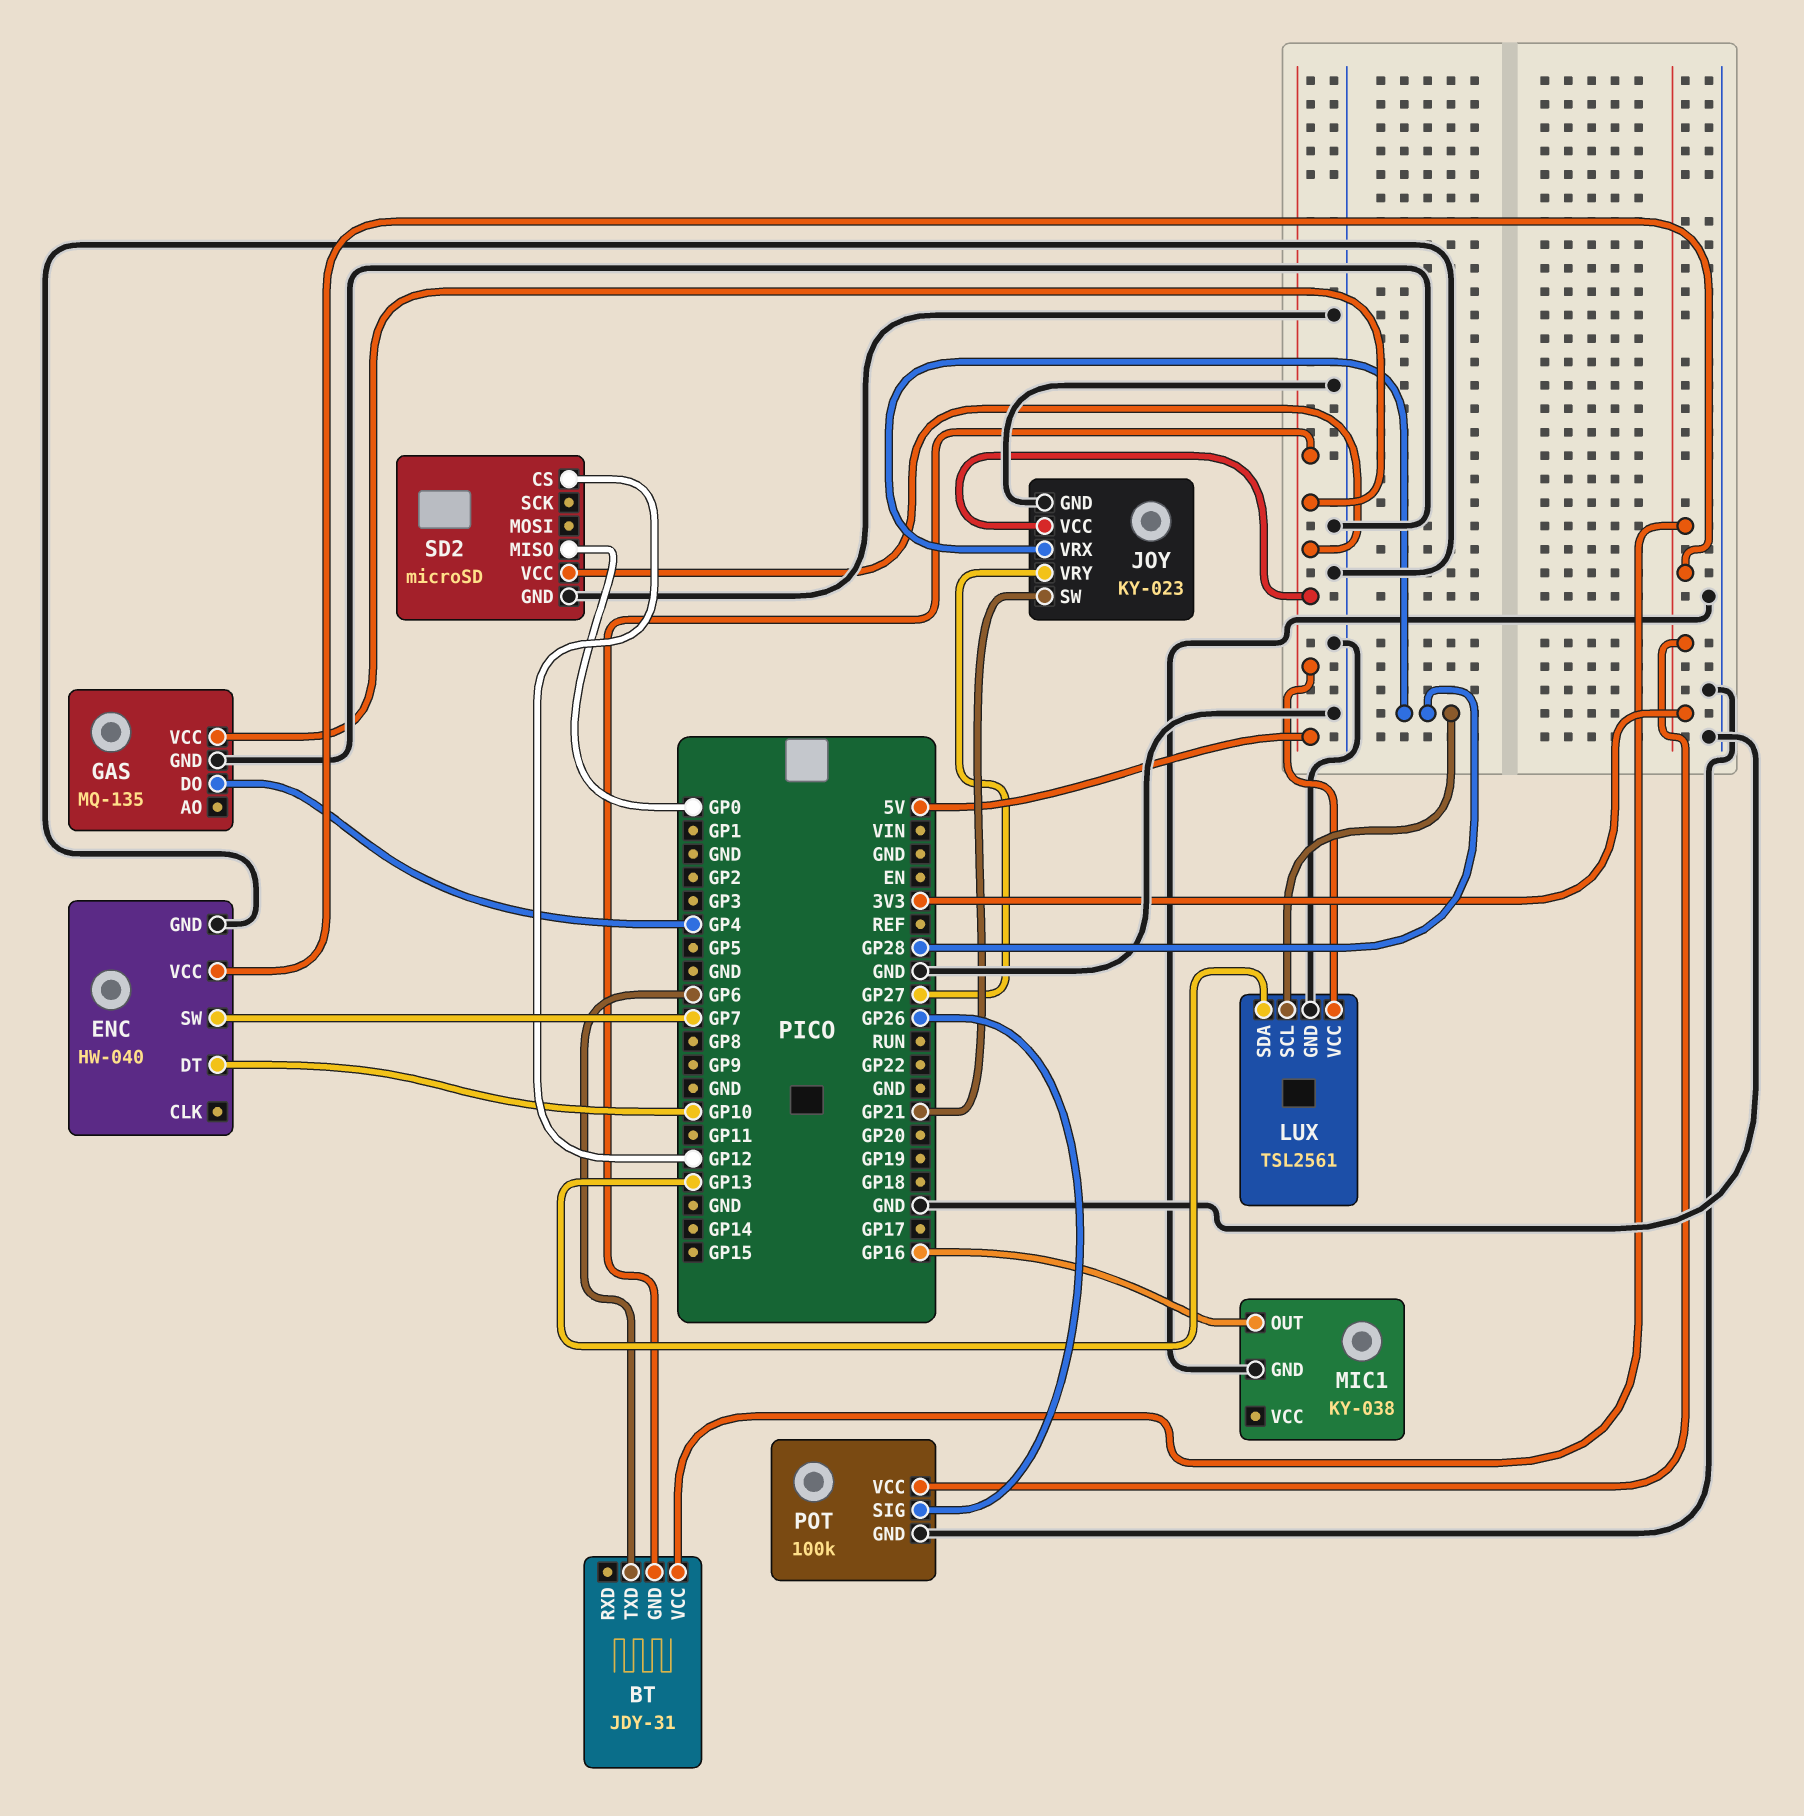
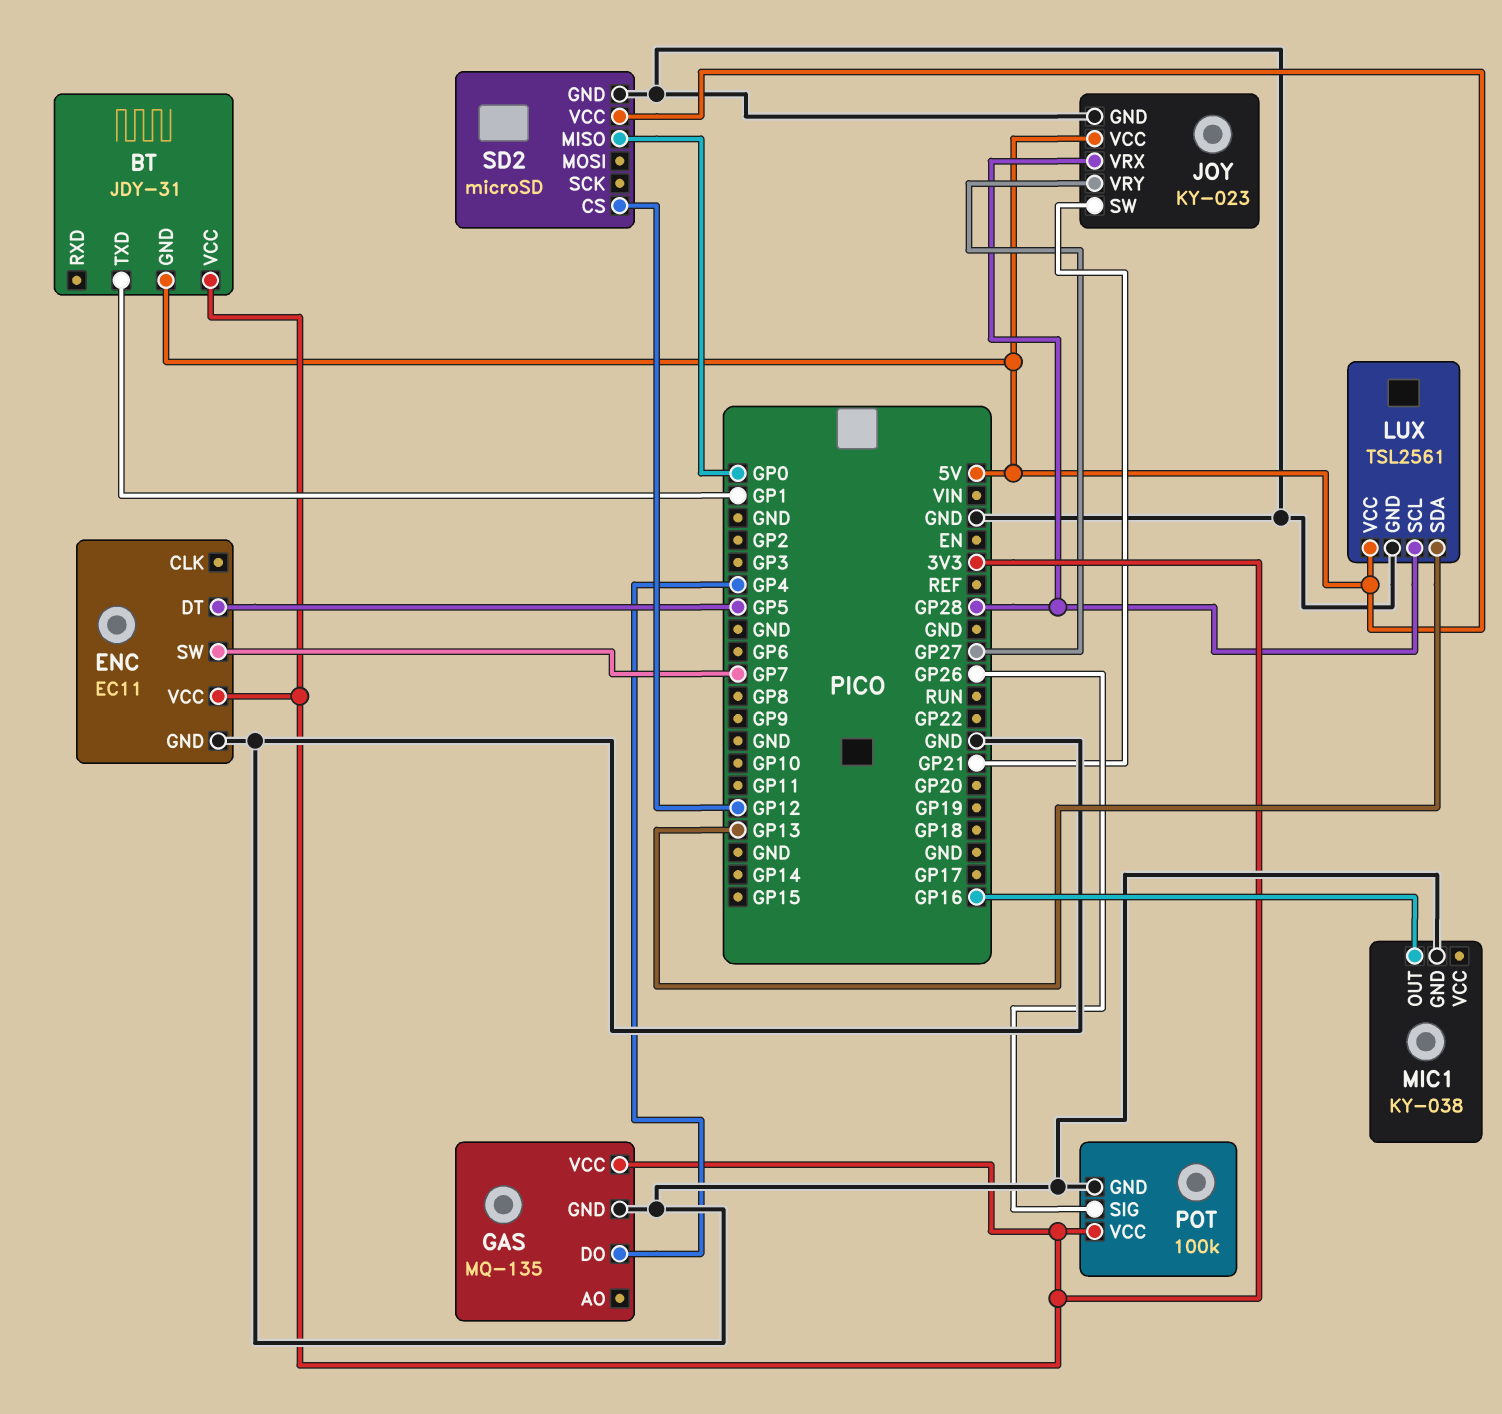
BT pin TXD: GP6 -> GP1
ENC: HW-040 -> EC11
ENC pin DT: GP10 -> GP5
GAS pin VCC: 5V -> 3V3

